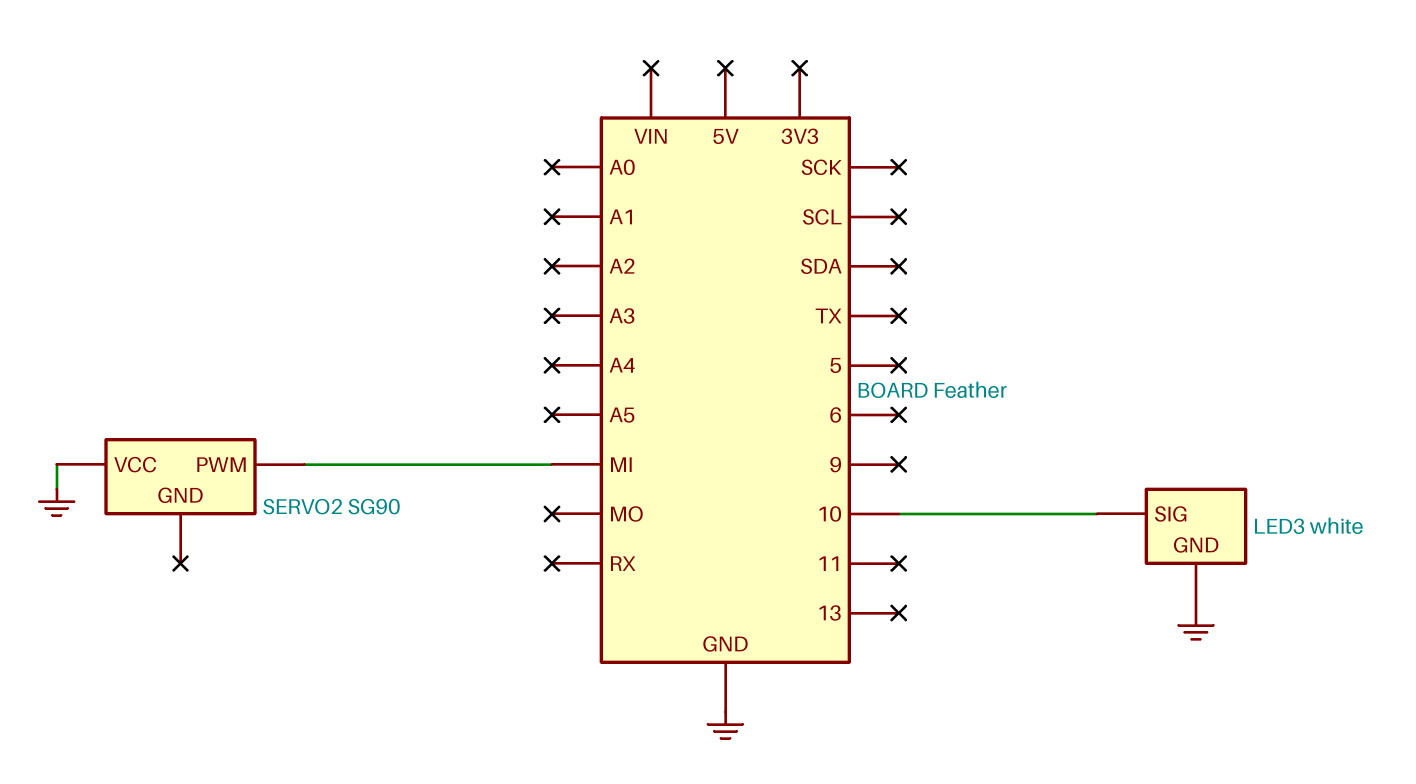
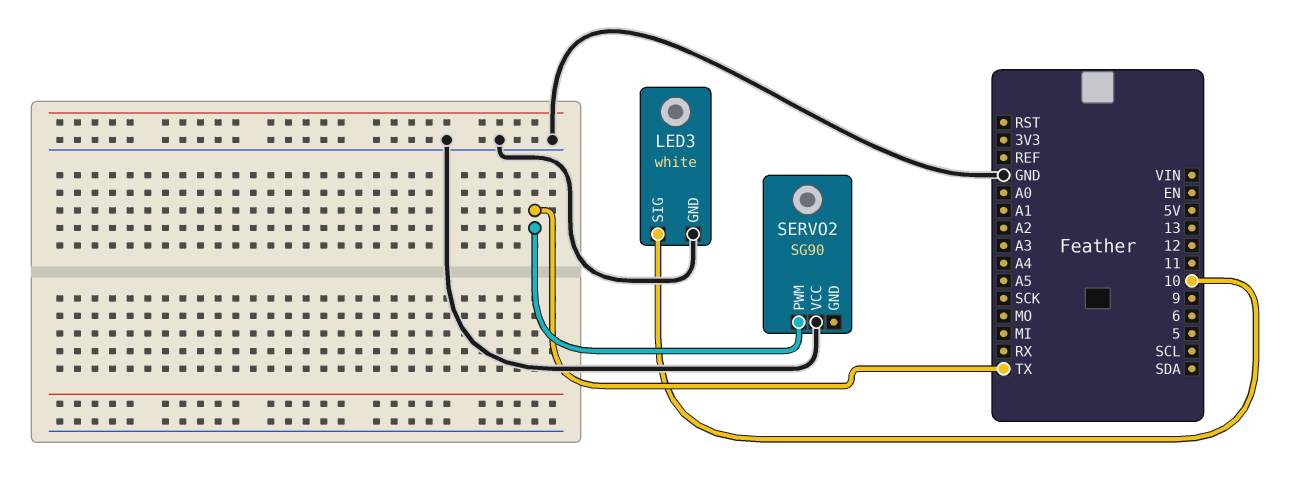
SERVO2 pin PWM: MI -> TX

